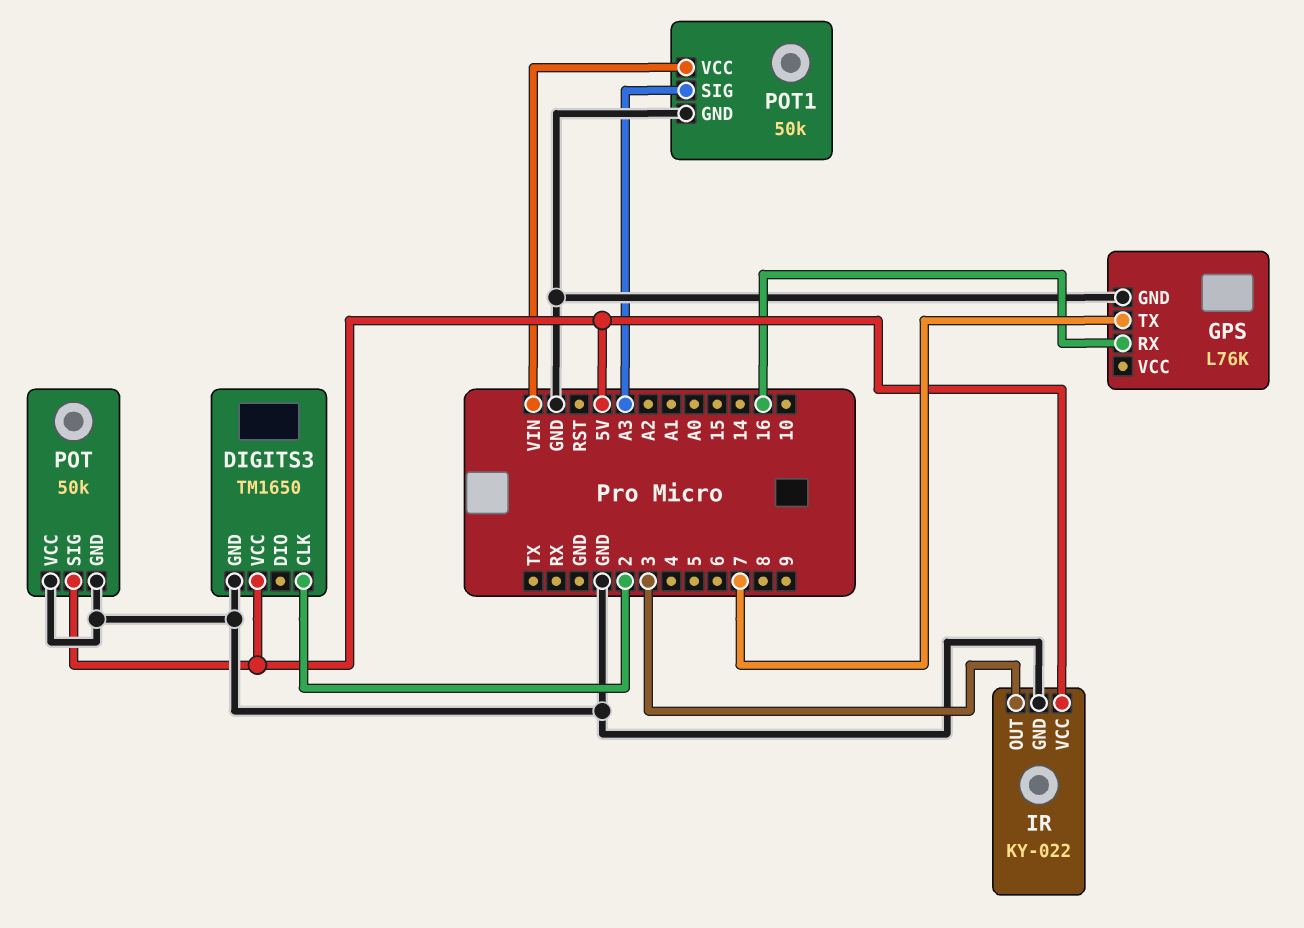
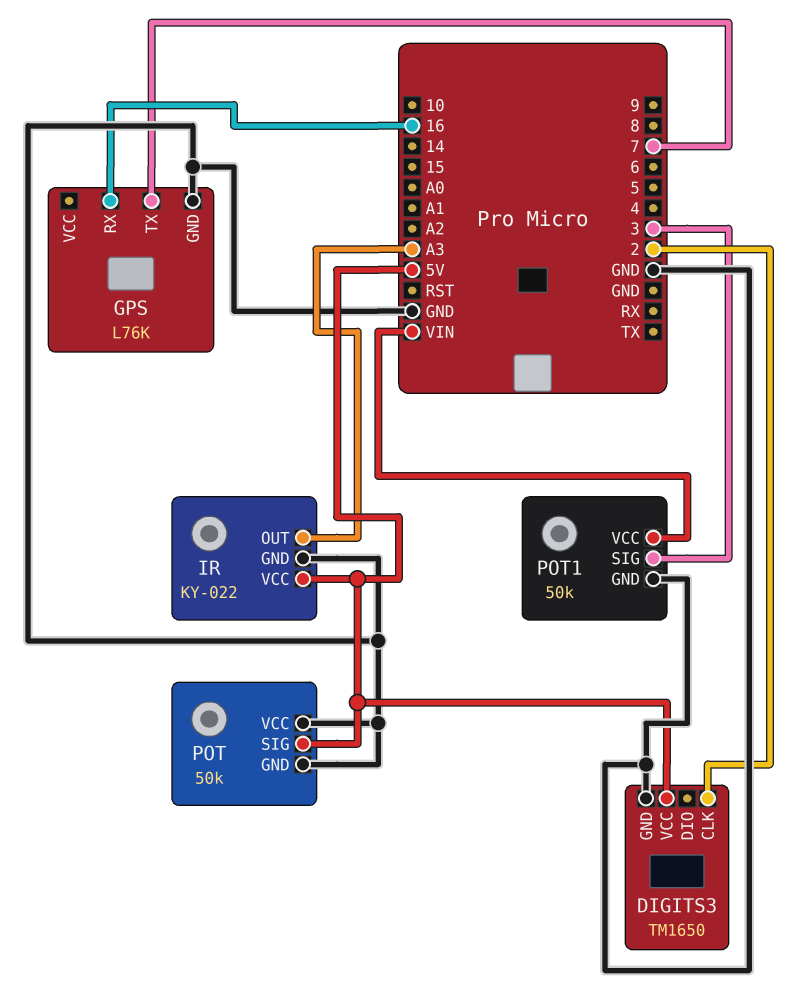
IR pin OUT: 3 -> A3
POT1 pin SIG: A3 -> 3

